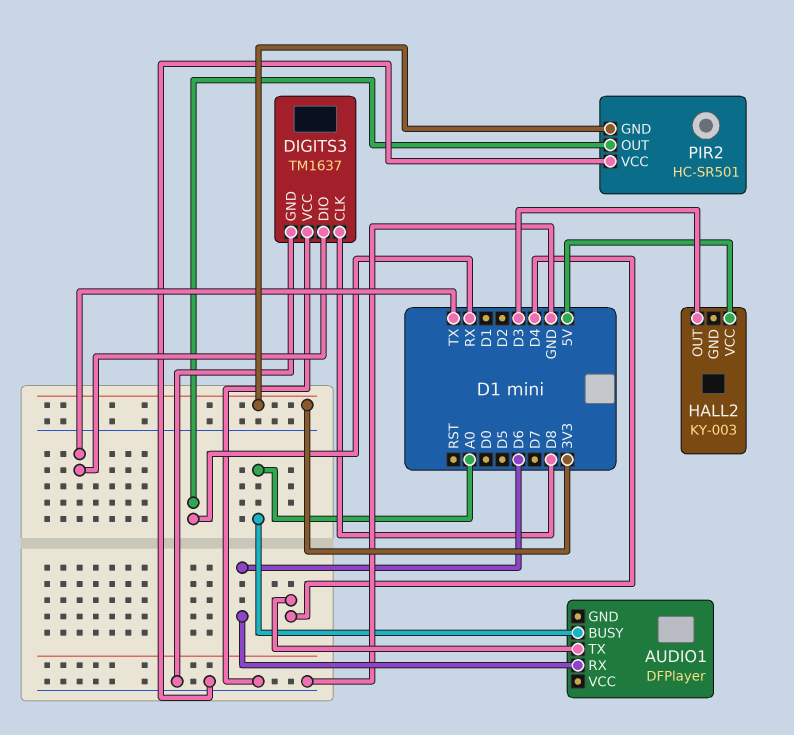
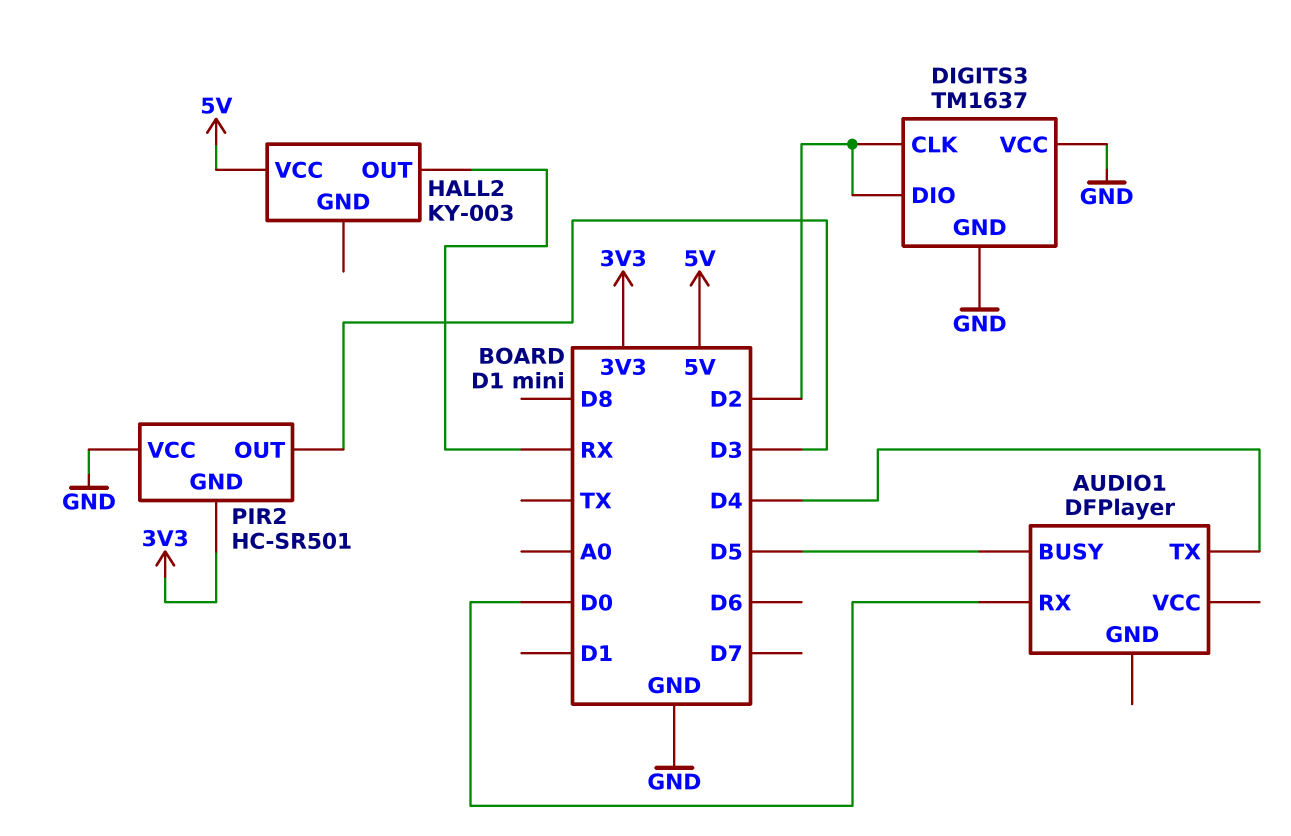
AUDIO1 pin BUSY: A0 -> D5
AUDIO1 pin RX: D6 -> D0
DIGITS3 pin CLK: D8 -> D2
DIGITS3 pin DIO: TX -> D2
HALL2 pin OUT: D3 -> RX
PIR2 pin OUT: RX -> D3

